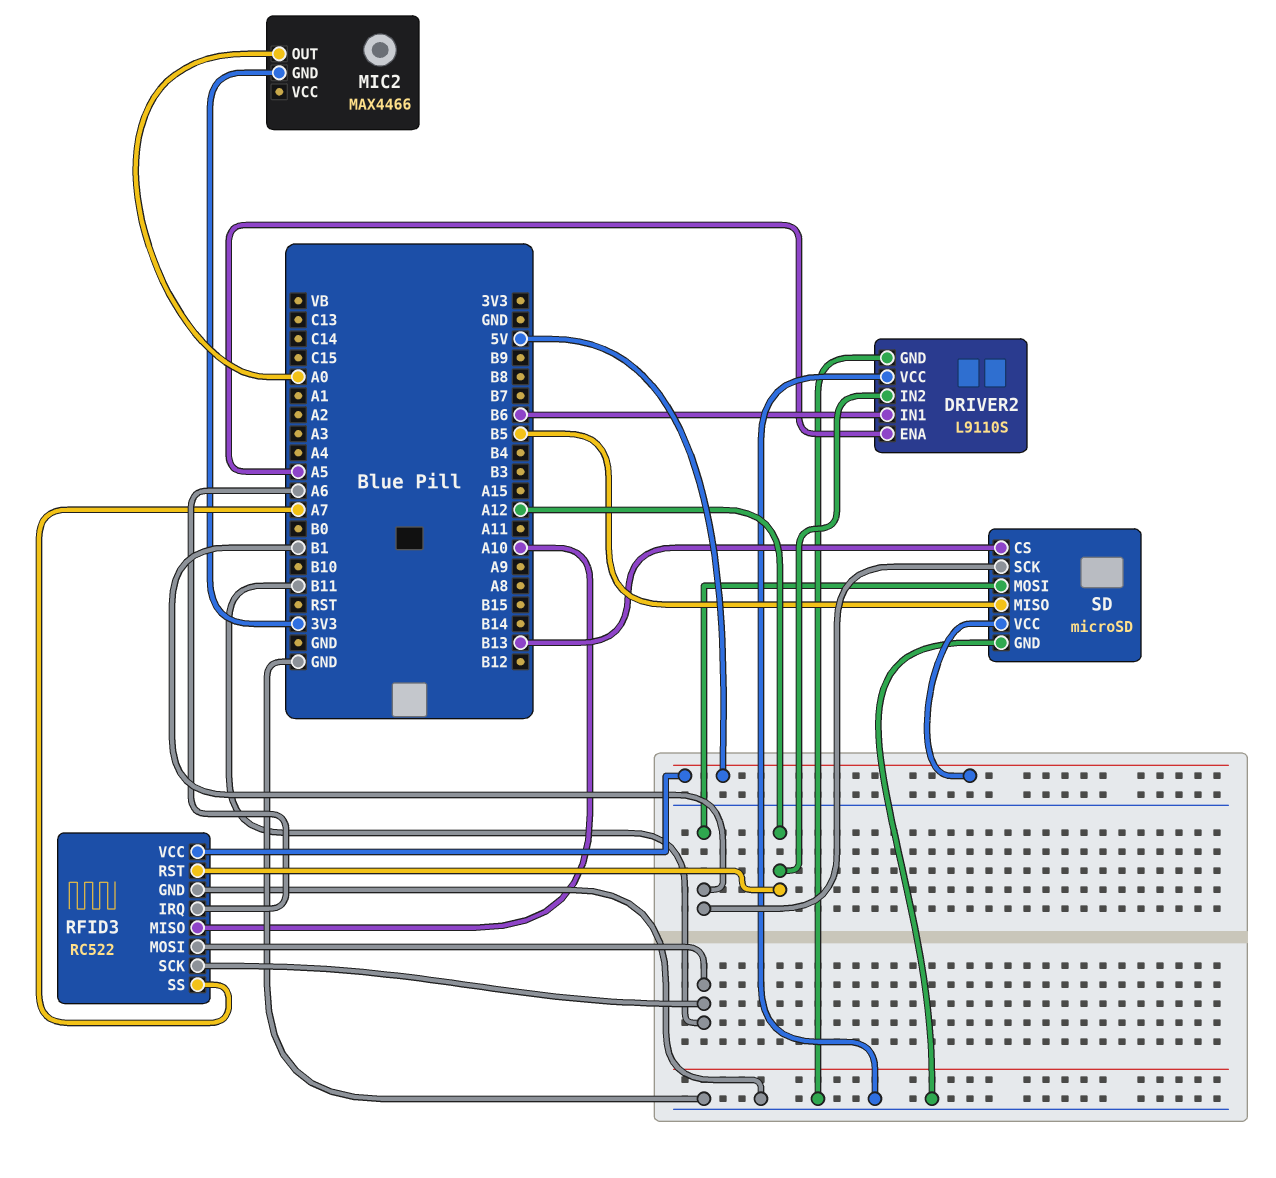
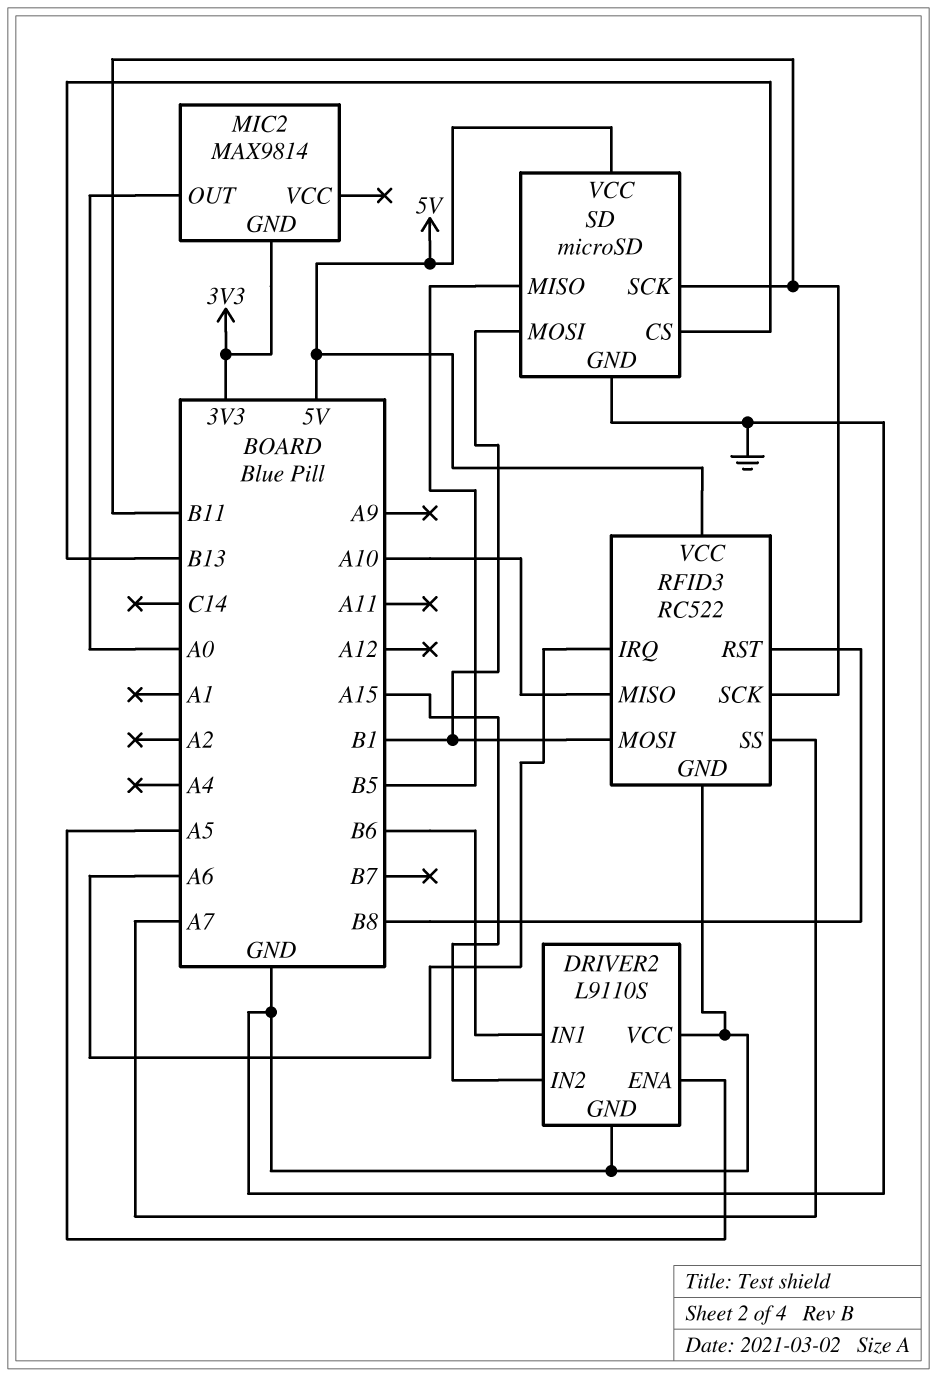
DRIVER2 pin IN2: A12 -> A15
MIC2: MAX4466 -> MAX9814
RFID3 pin MOSI: B11 -> B1
RFID3 pin RST: A12 -> B8
SD pin SCK: B1 -> B11

